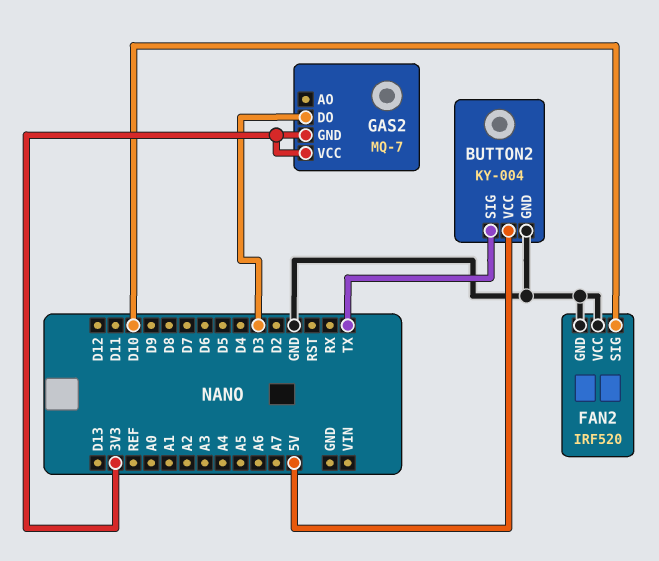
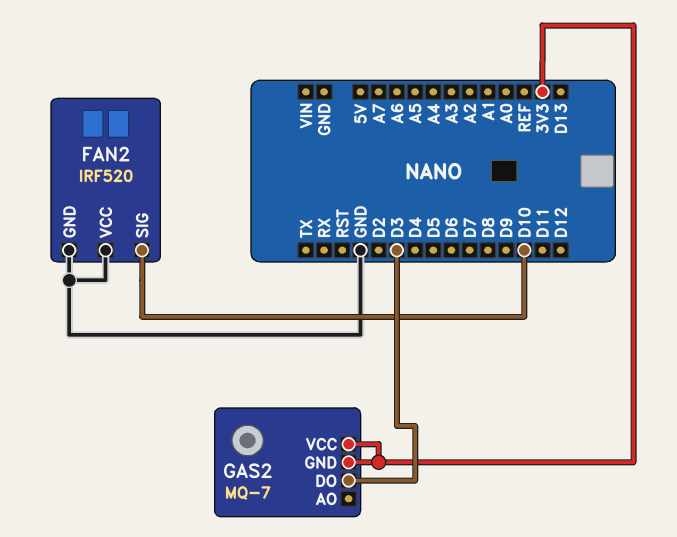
BUTTON2: KY-004 -> none
BUTTON2 pin GND: GND -> none
BUTTON2 pin SIG: TX -> none
BUTTON2 pin VCC: 5V -> none

